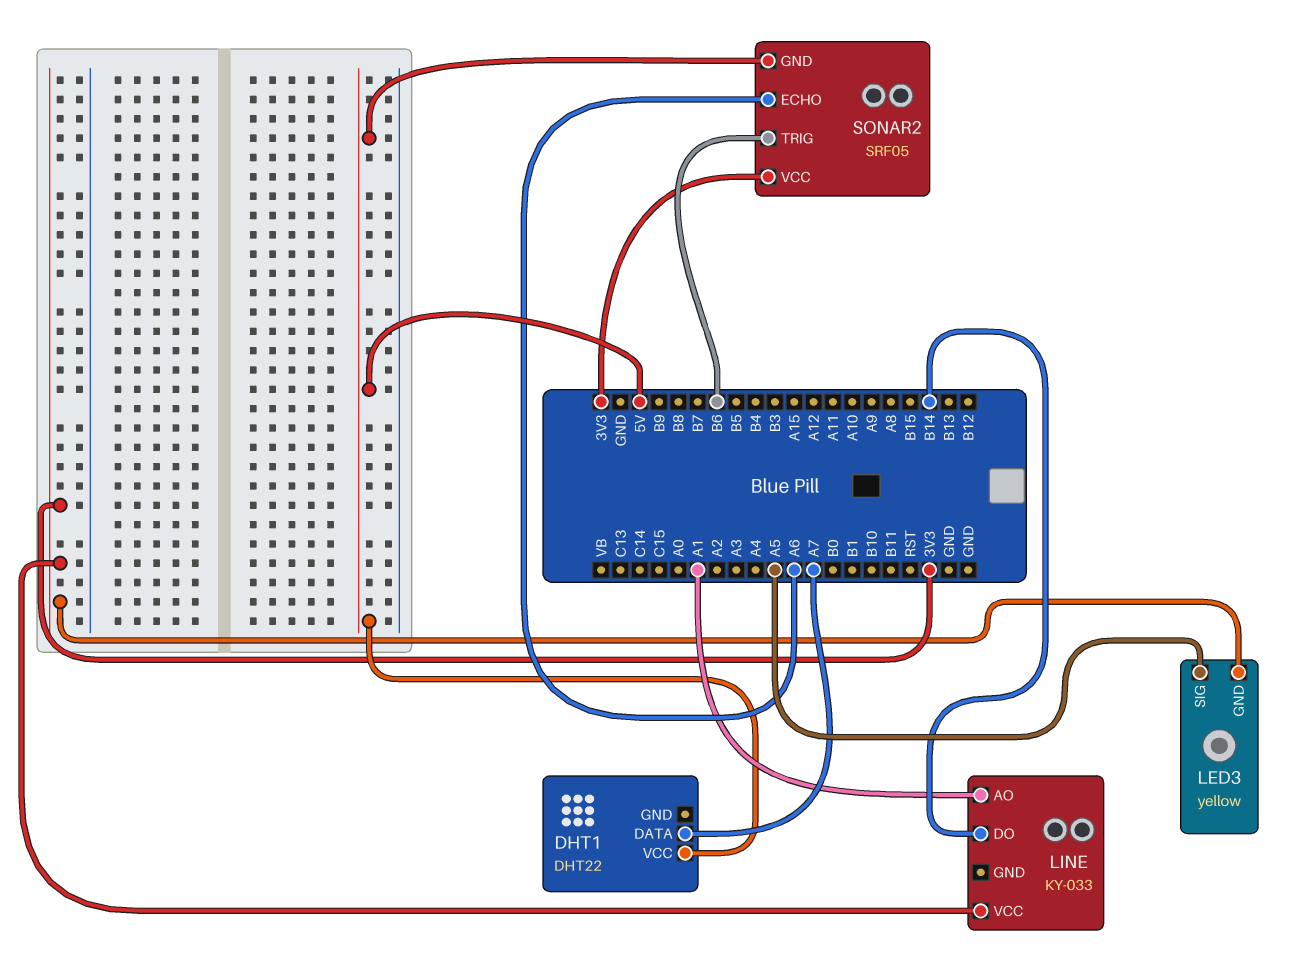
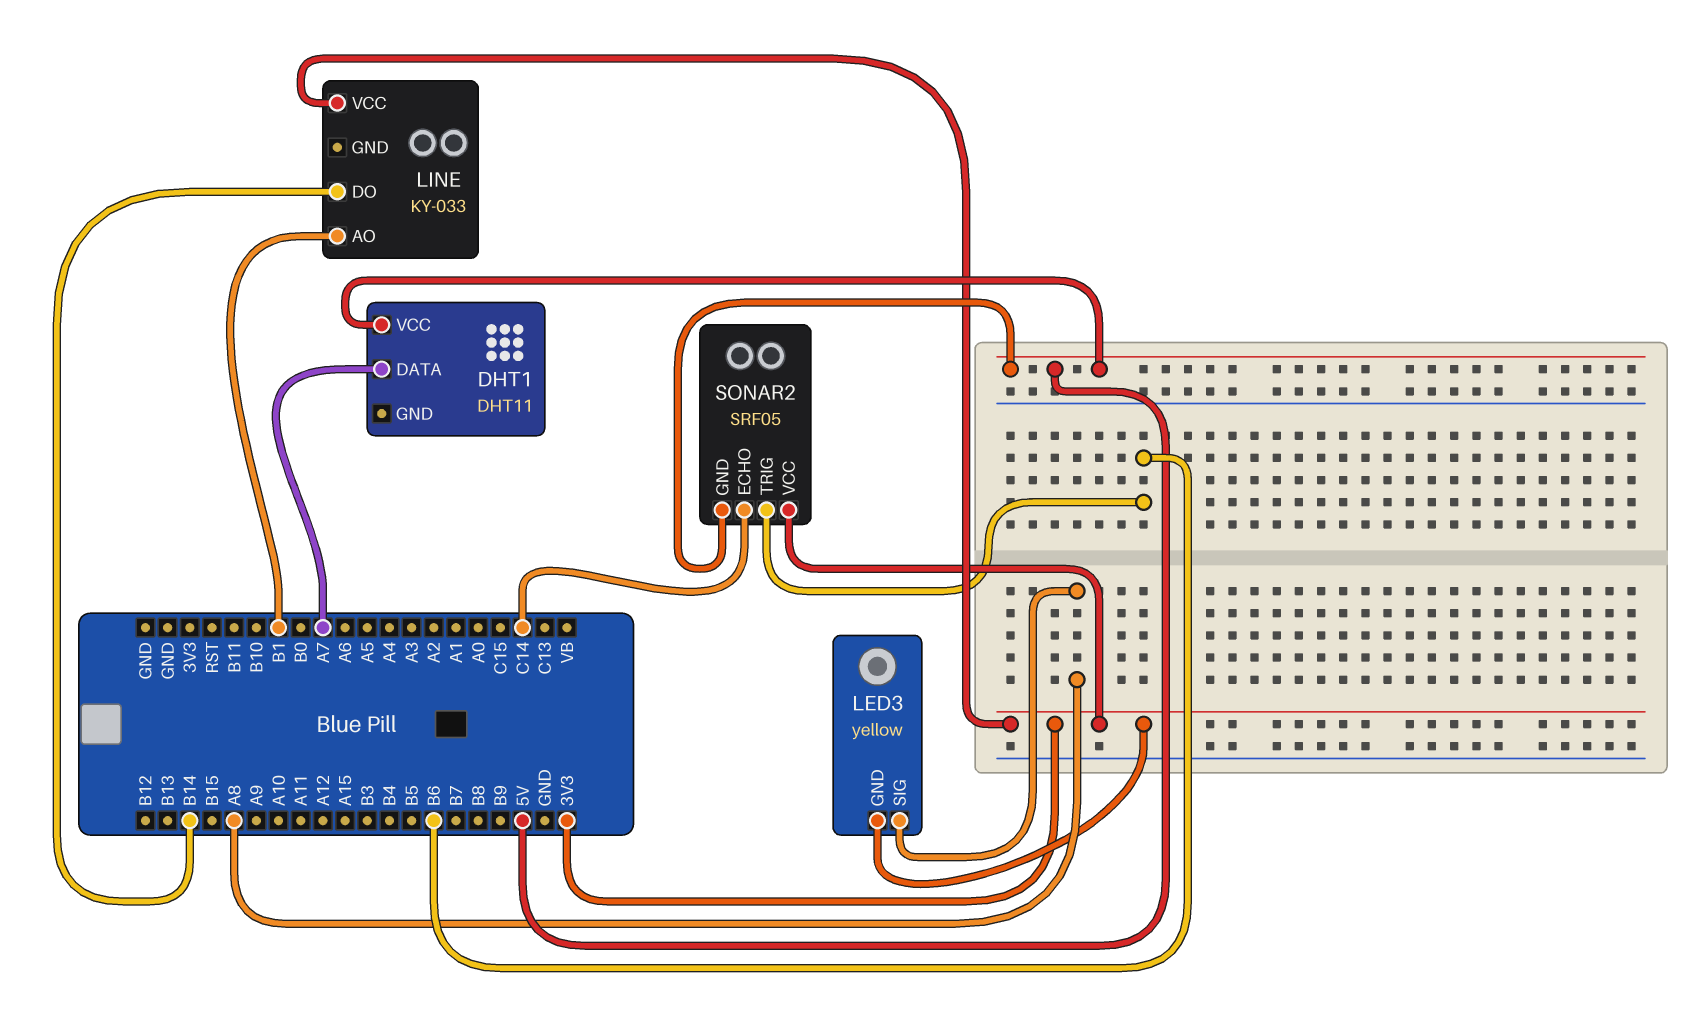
DHT1: DHT22 -> DHT11
LED3 pin SIG: A5 -> A8
LINE pin AO: A1 -> B1
SONAR2 pin ECHO: A6 -> C14

